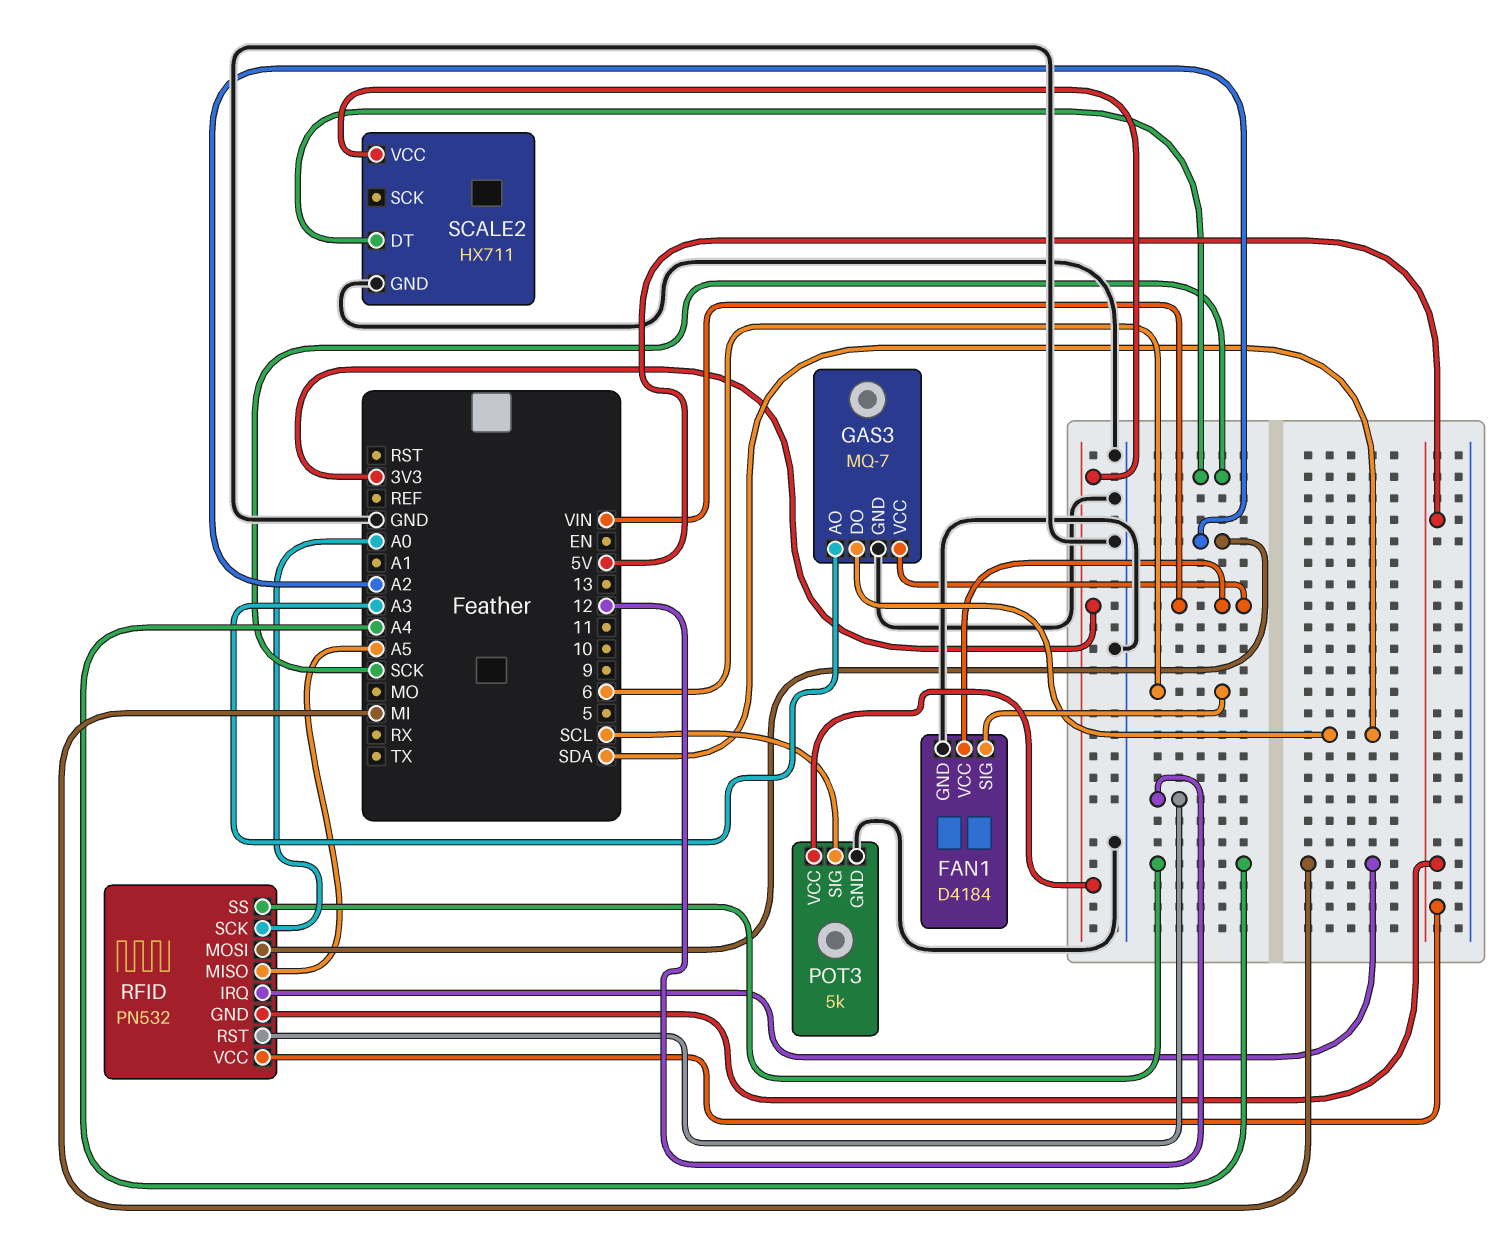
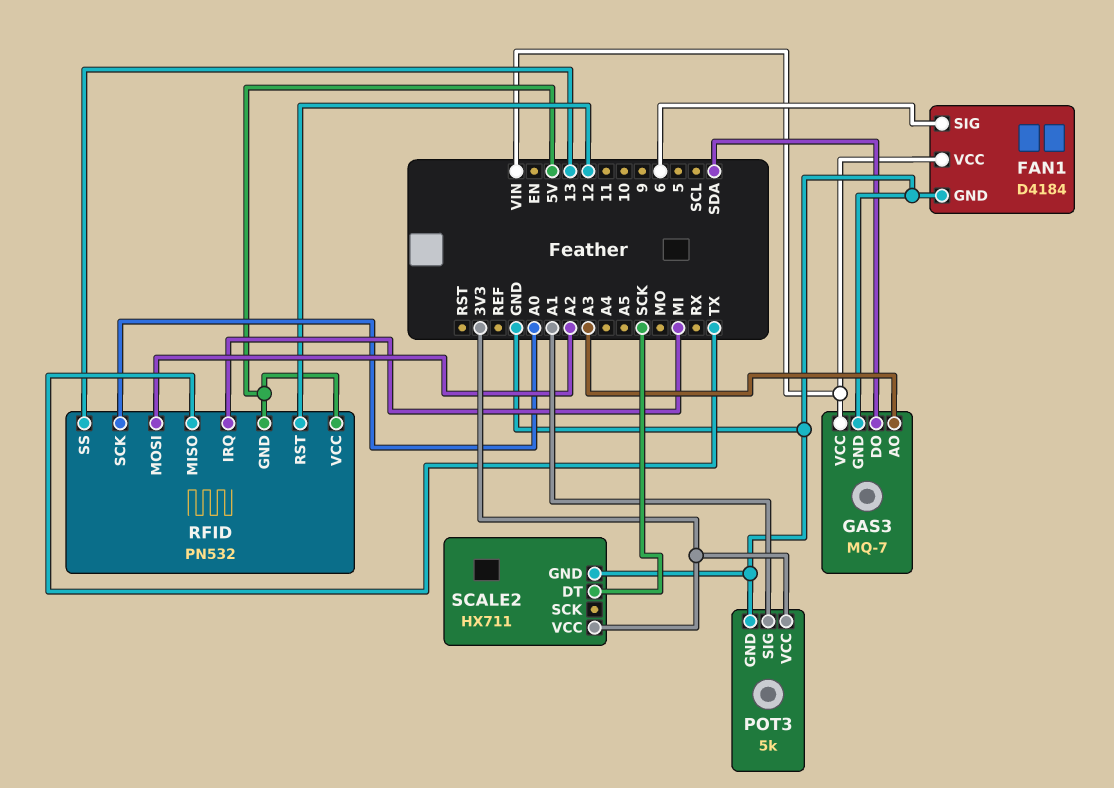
POT3 pin SIG: SCL -> A1
RFID pin MISO: A5 -> TX
RFID pin SS: A4 -> 13

